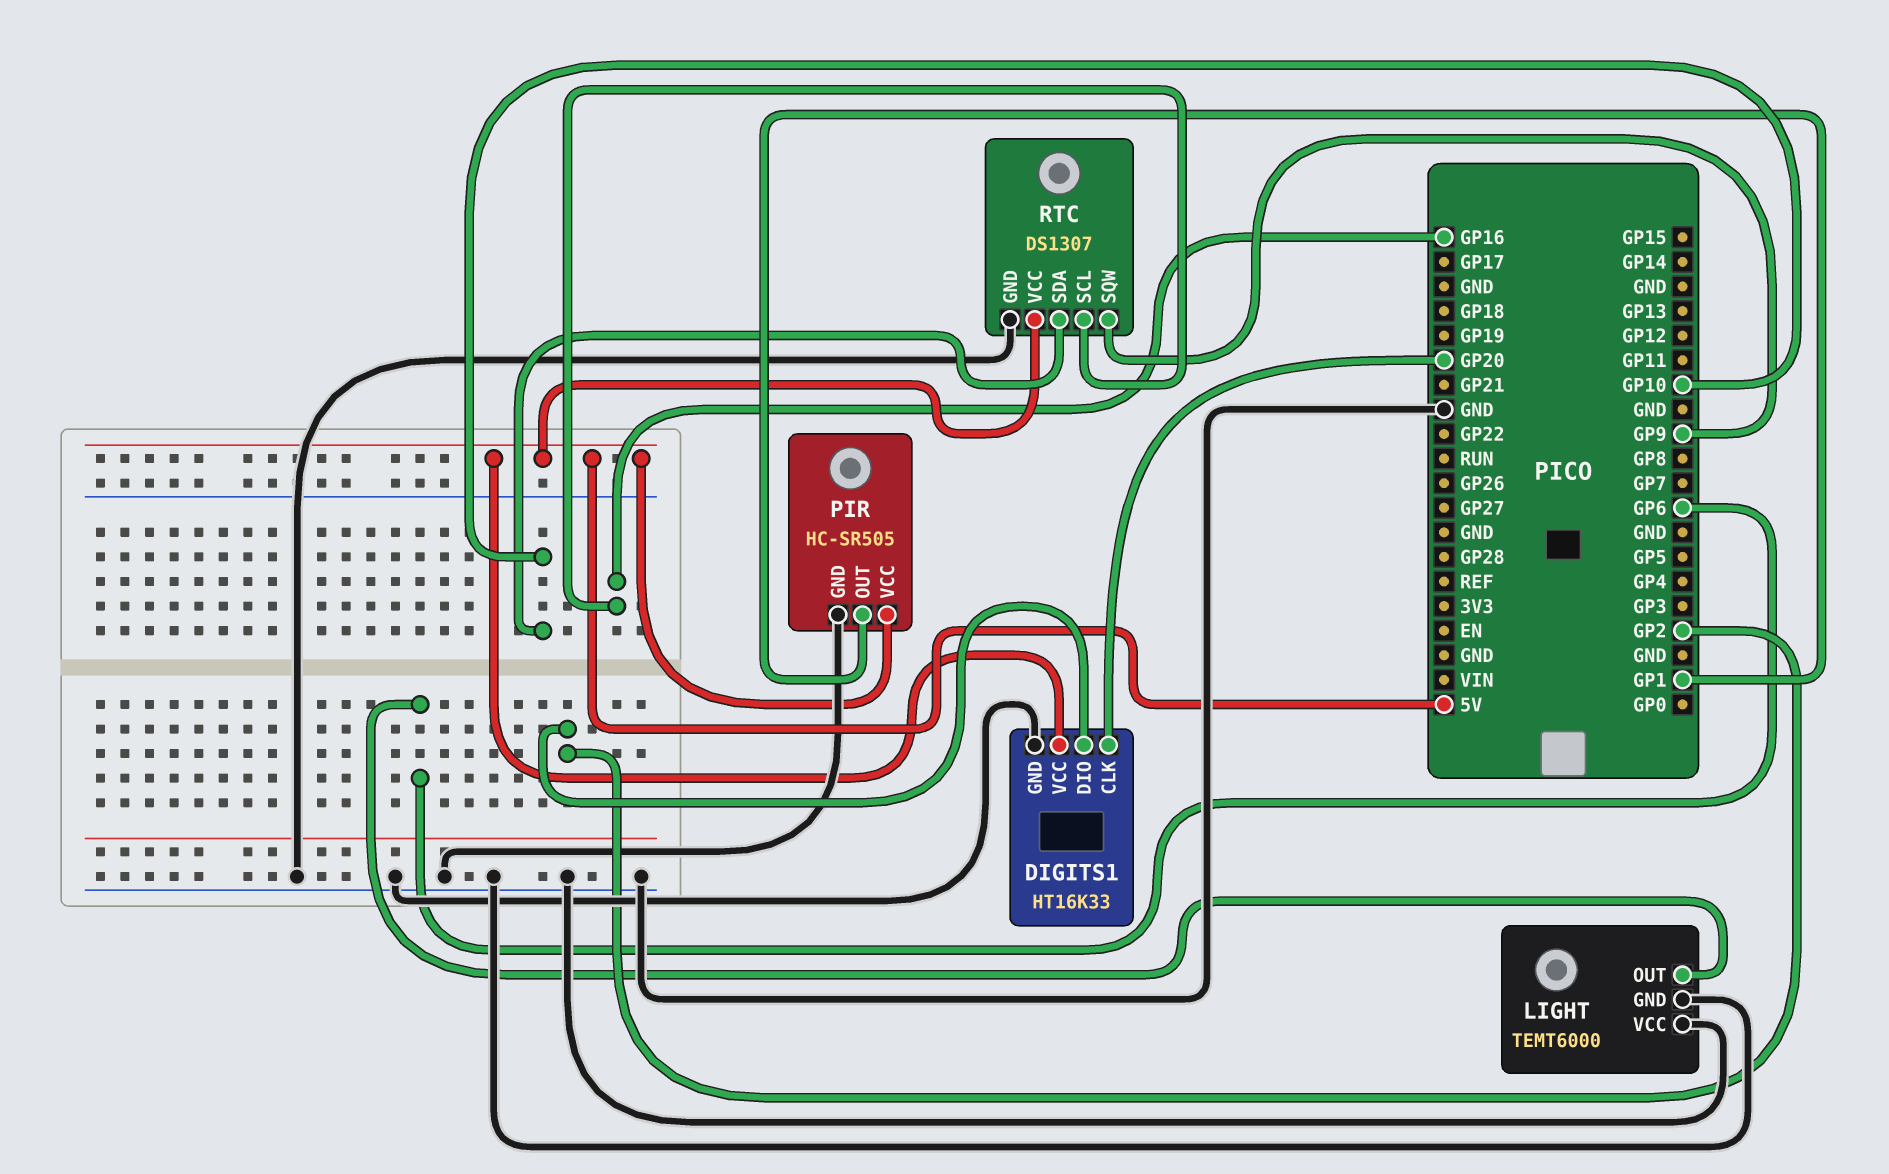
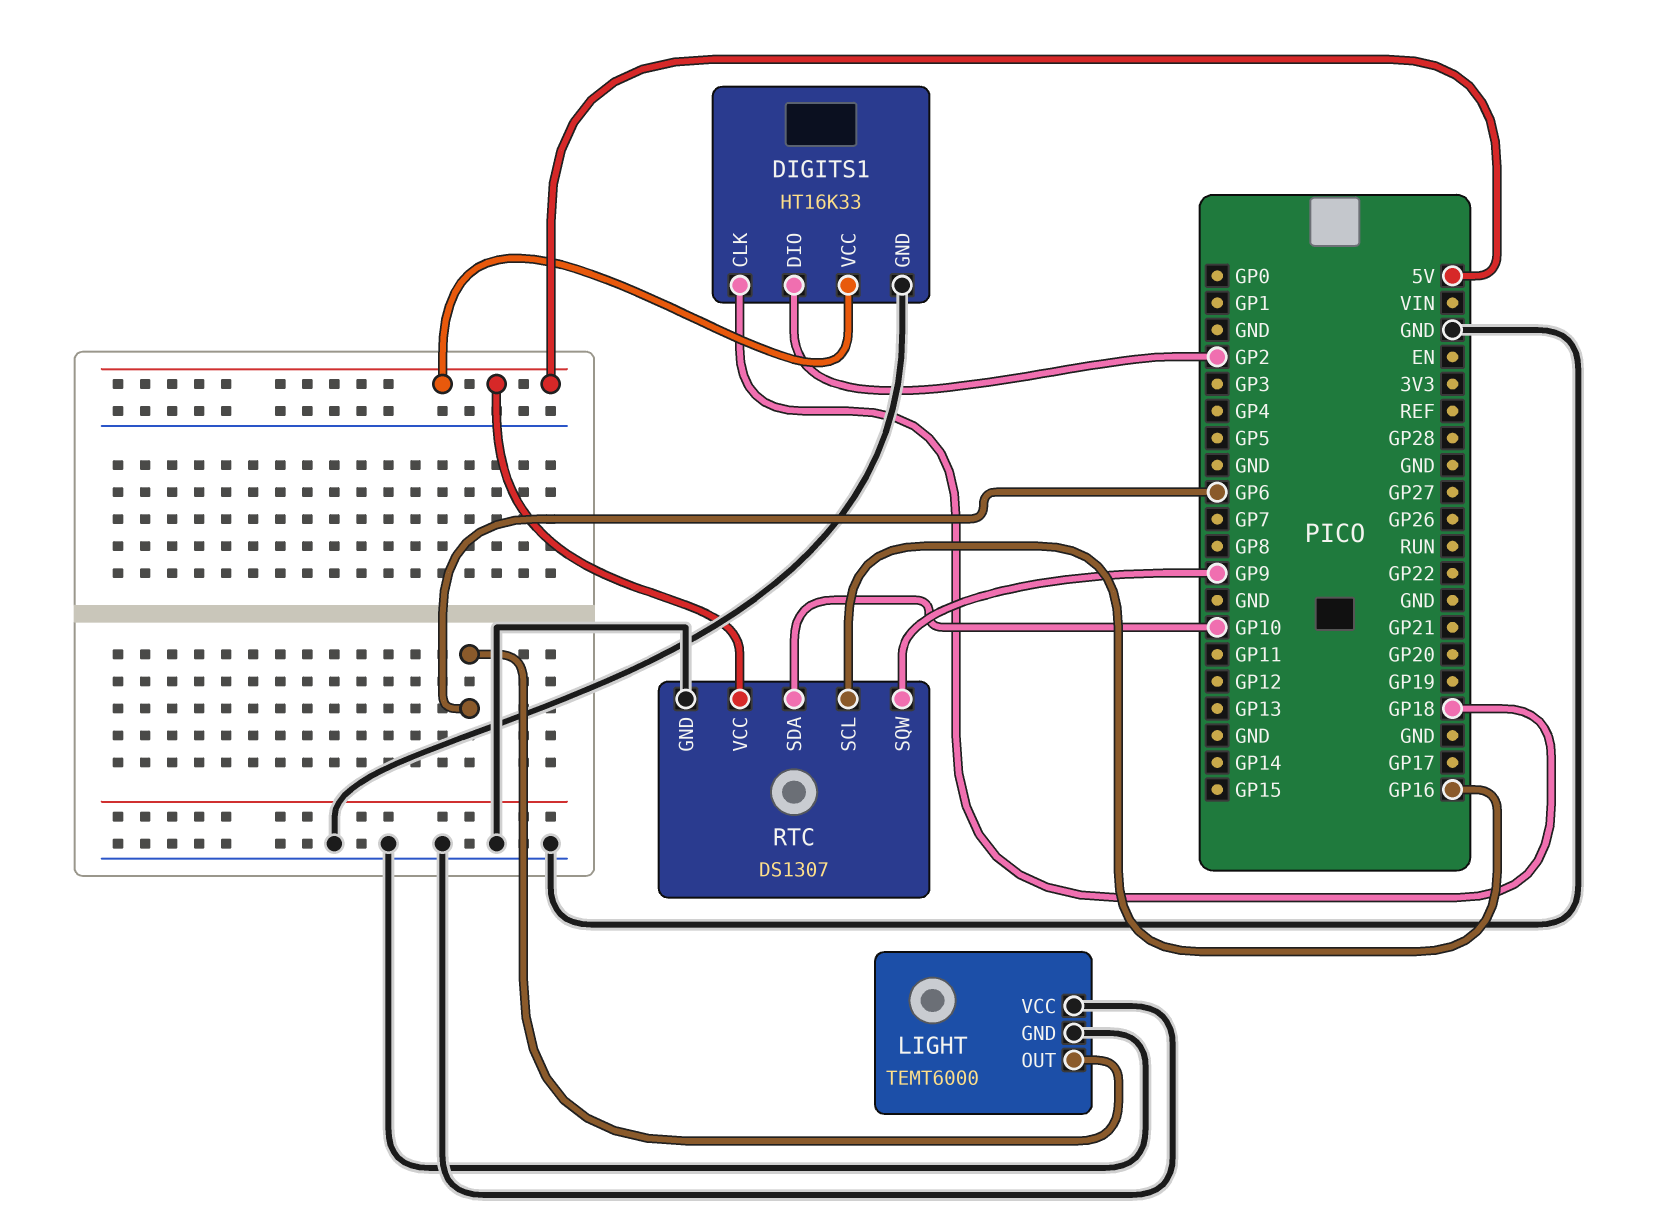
DIGITS1 pin CLK: GP20 -> GP18
PIR: HC-SR505 -> none
PIR pin GND: GND -> none
PIR pin OUT: GP1 -> none
PIR pin VCC: 5V -> none

